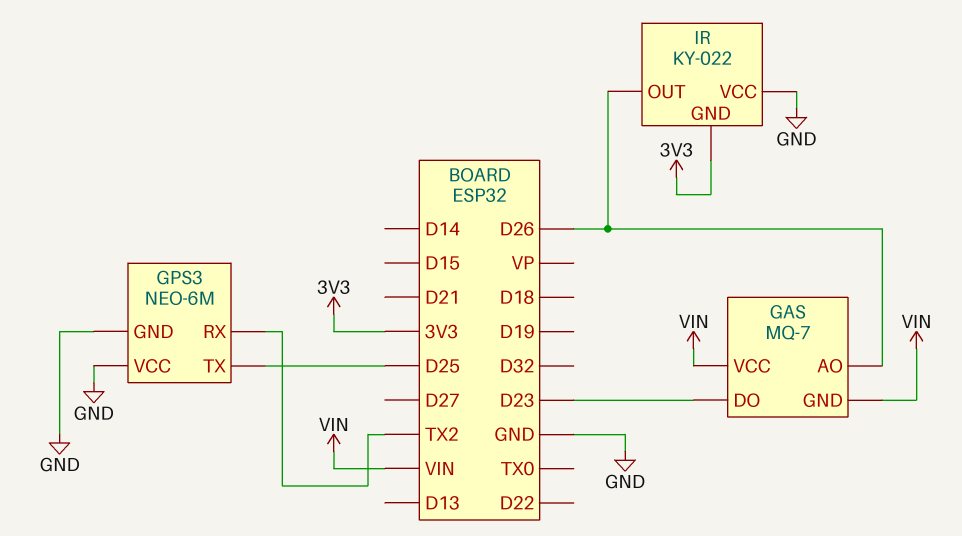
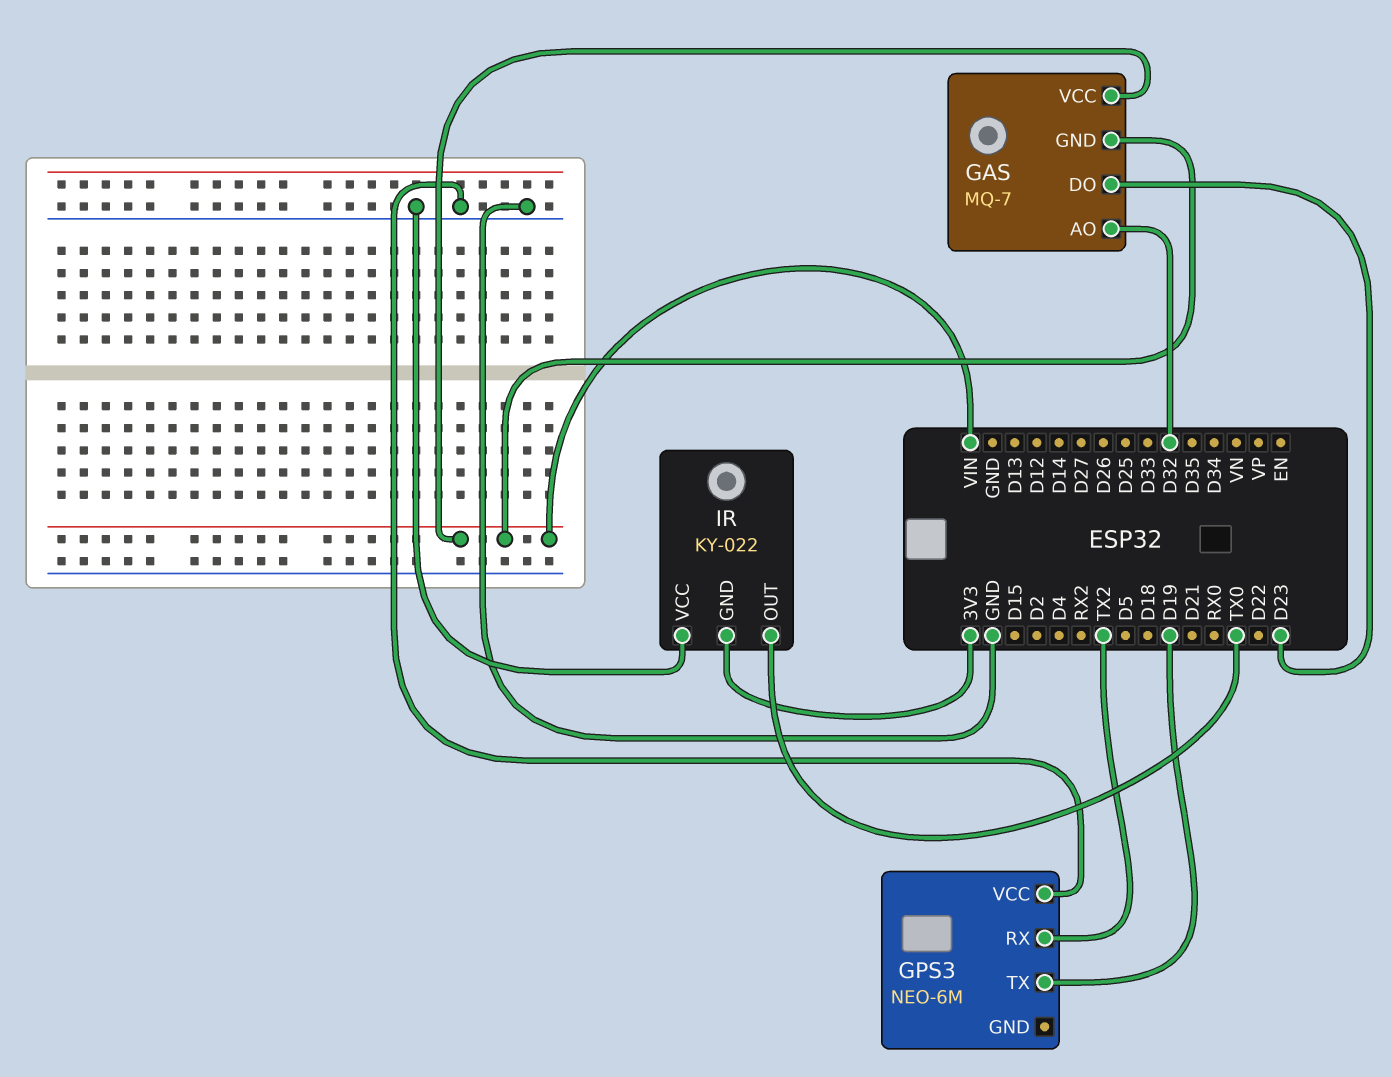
GAS pin AO: D26 -> D32
GPS3 pin GND: GND -> none
GPS3 pin TX: D25 -> D19
IR pin OUT: D26 -> TX0

